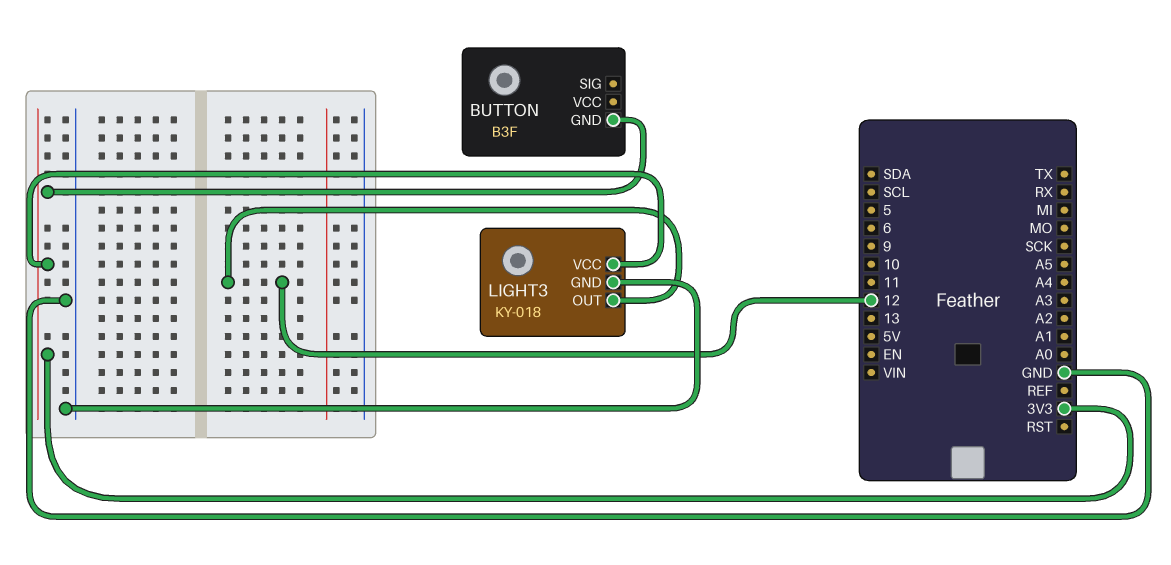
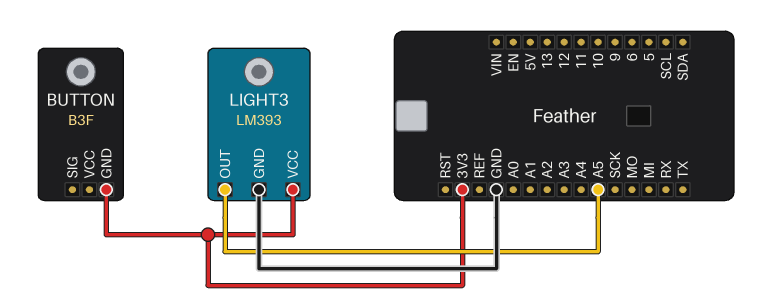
LIGHT3: KY-018 -> LM393
LIGHT3 pin OUT: 12 -> A5

